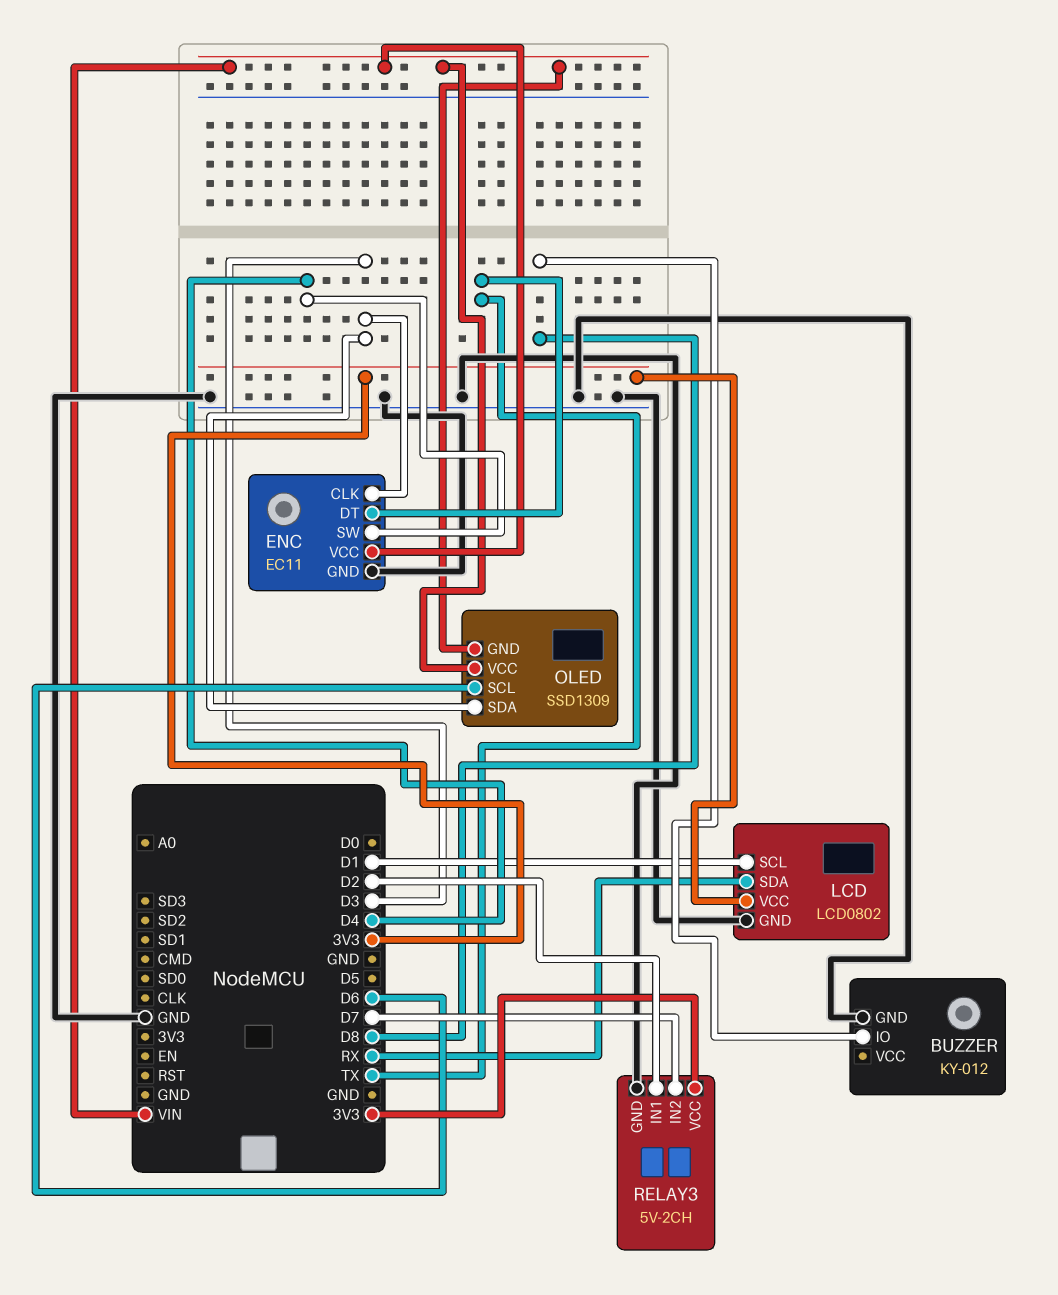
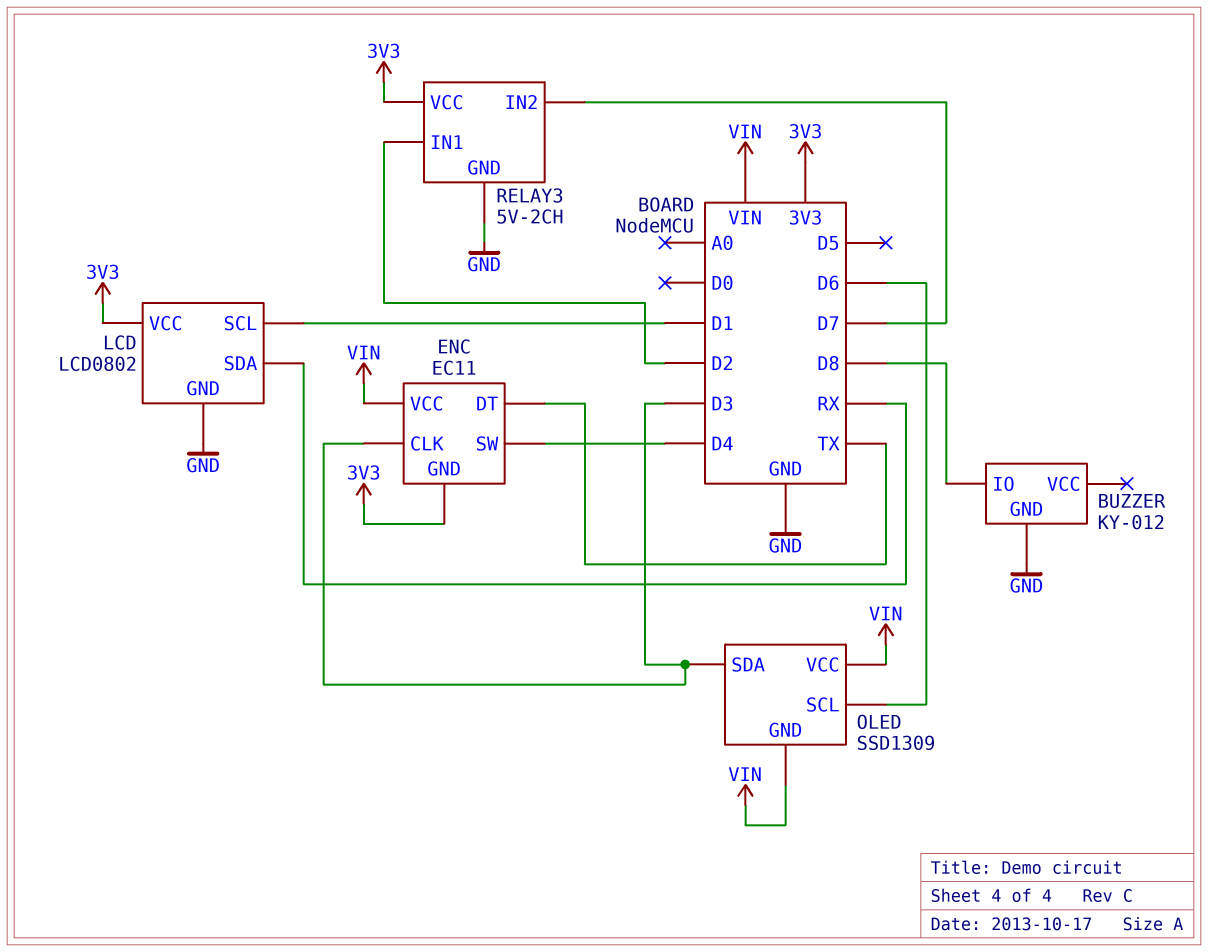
ENC pin GND: GND -> 3V3

